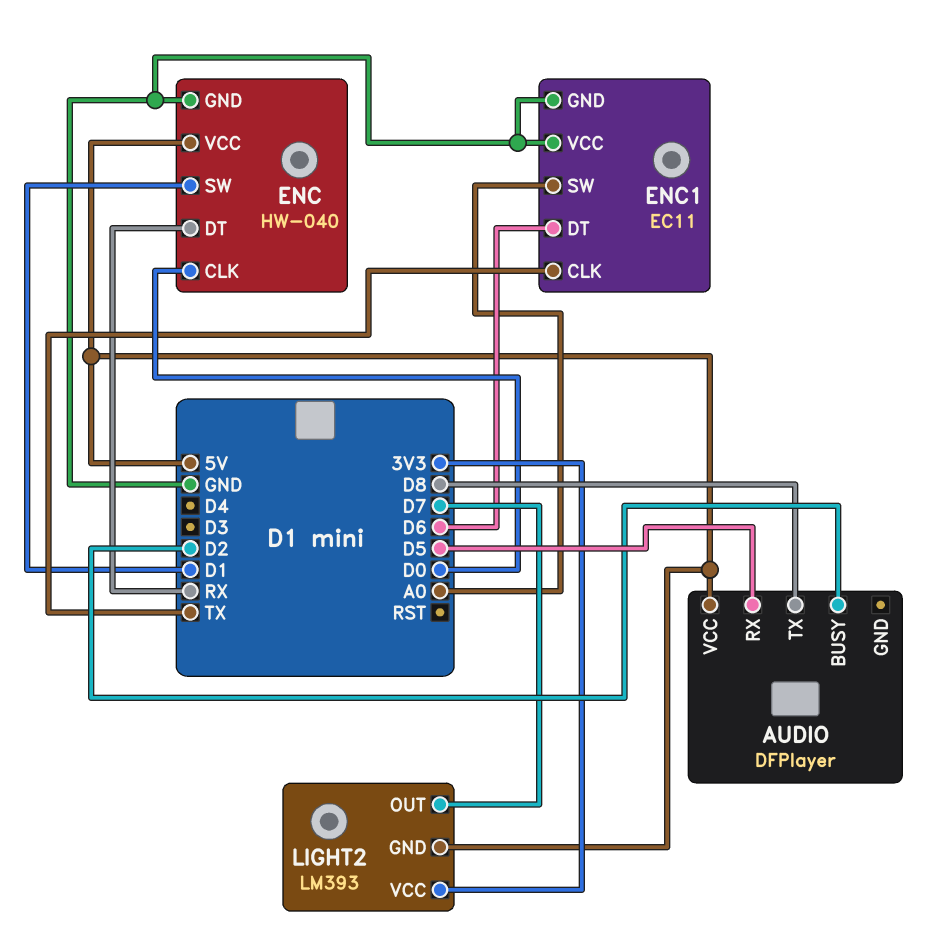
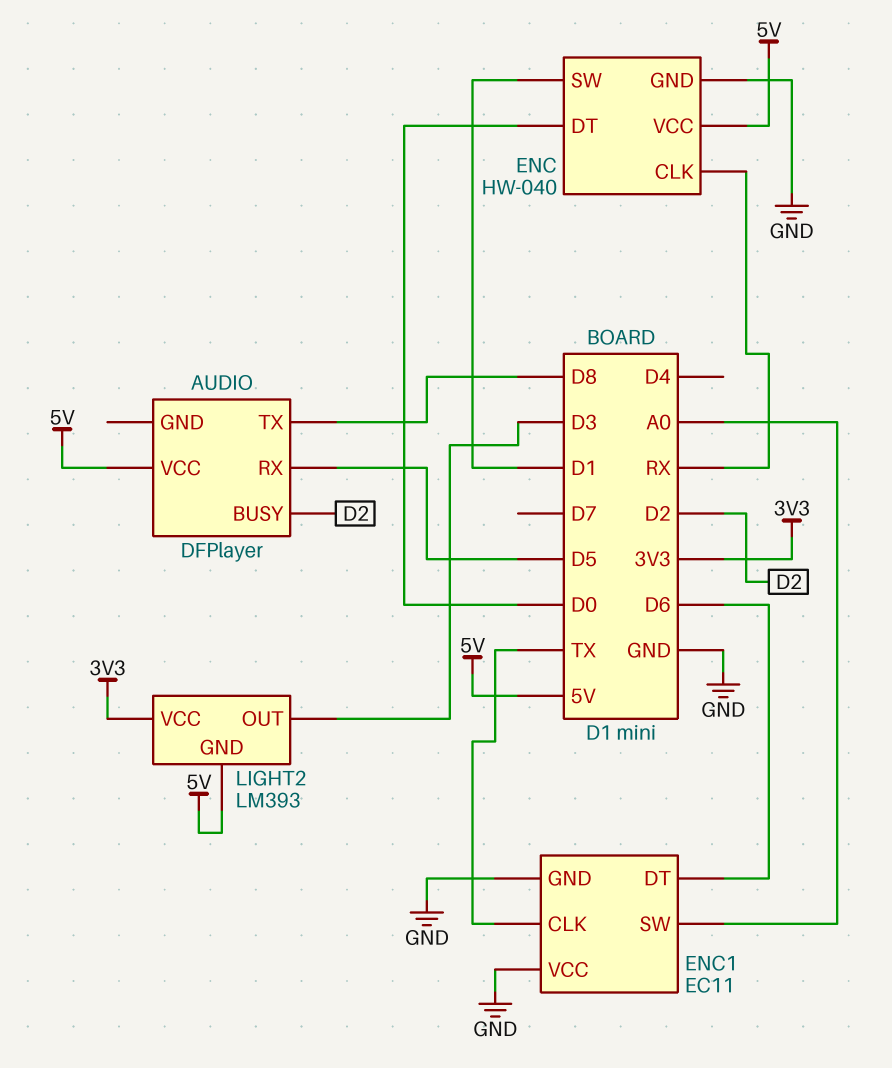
ENC pin CLK: D0 -> RX
ENC pin DT: RX -> D0
LIGHT2 pin OUT: D7 -> D3

